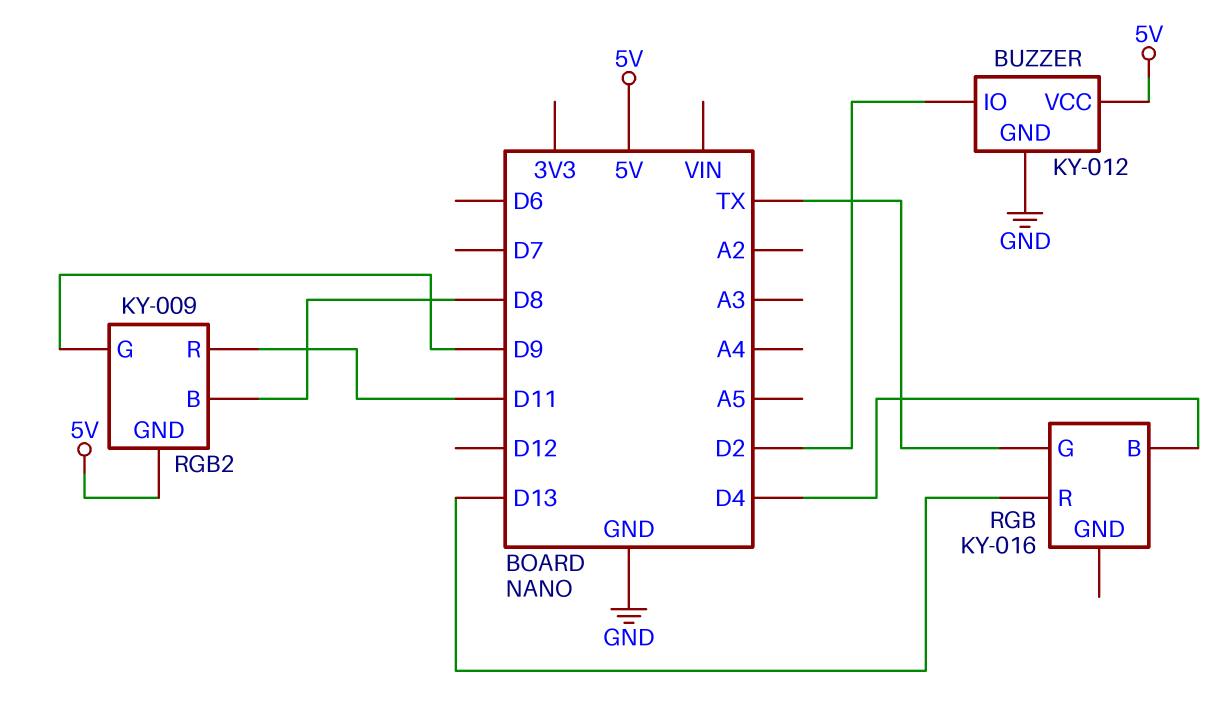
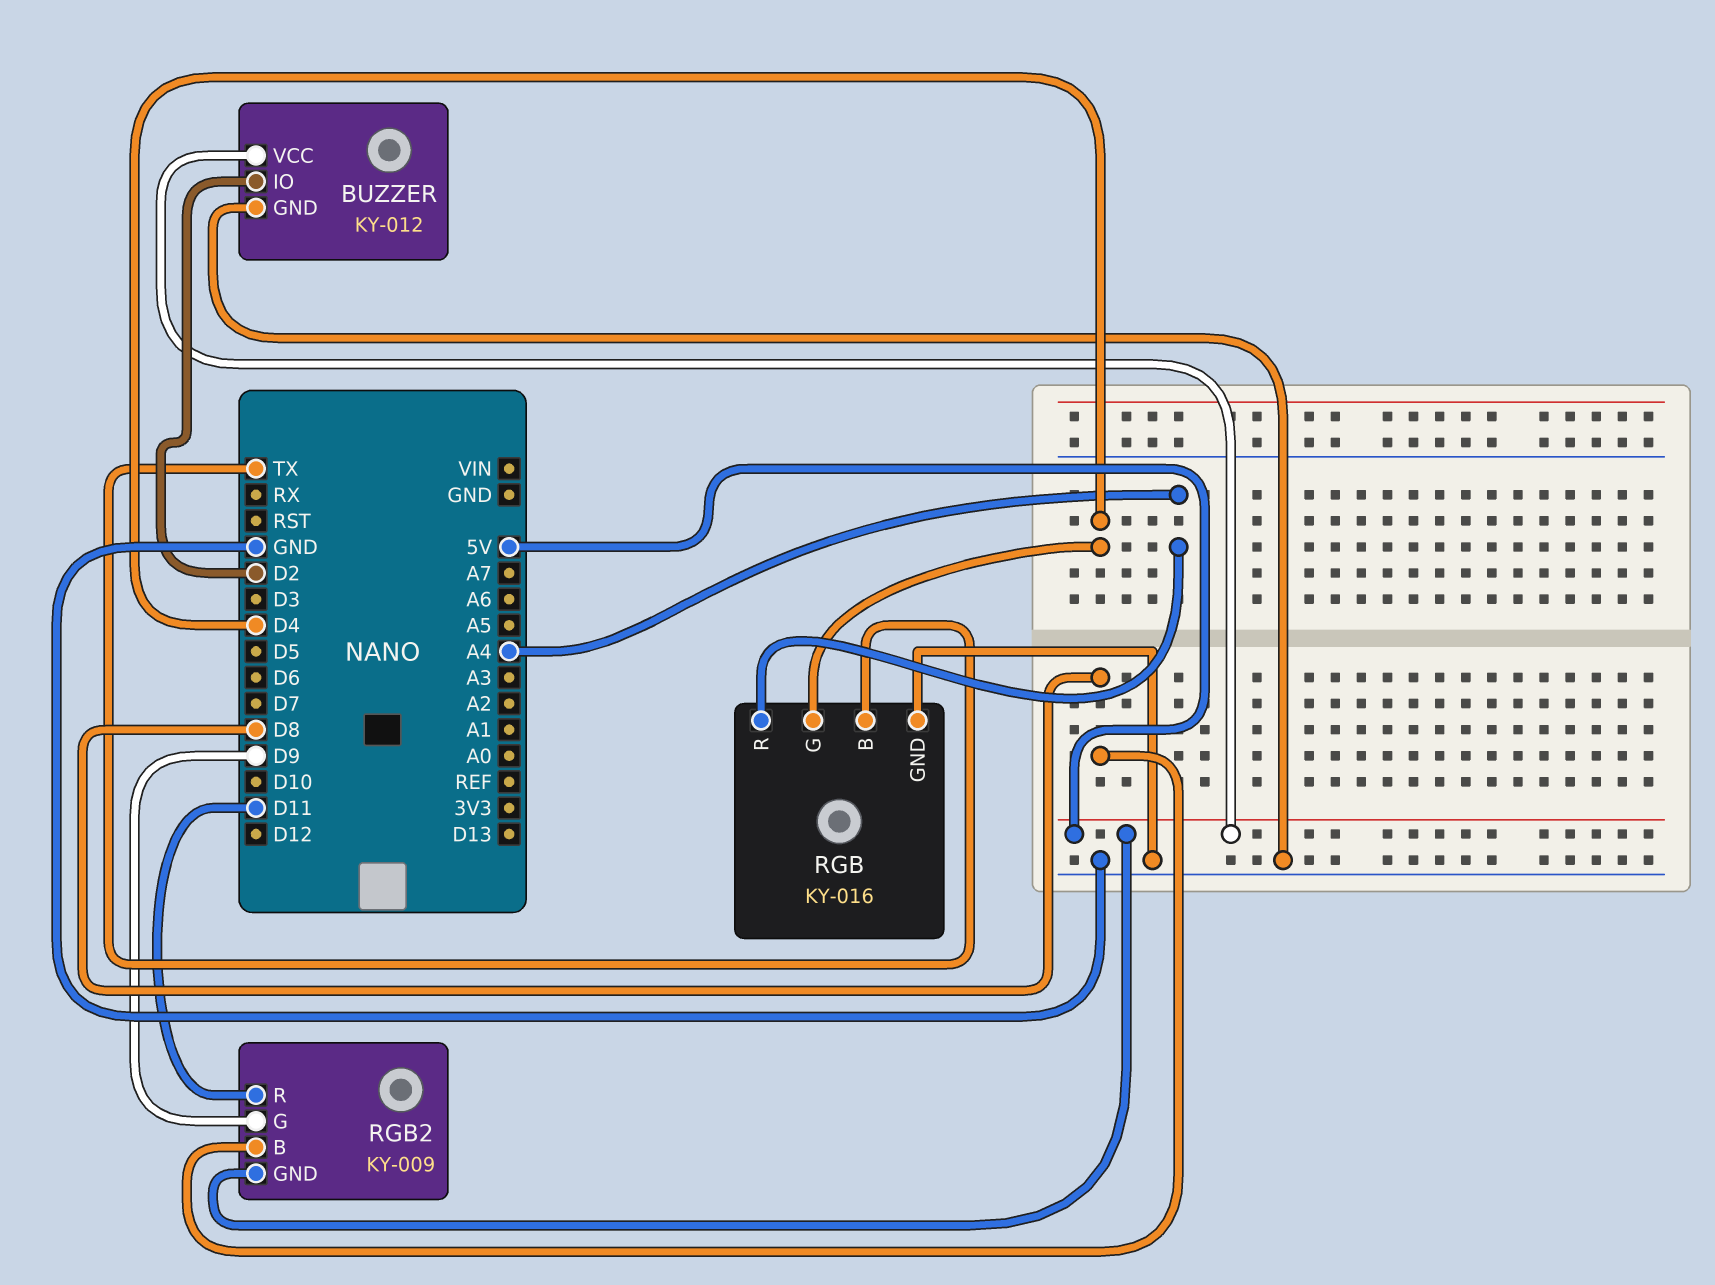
RGB pin B: D4 -> TX
RGB pin G: TX -> D4
RGB pin GND: none -> GND
RGB pin R: D13 -> A4

